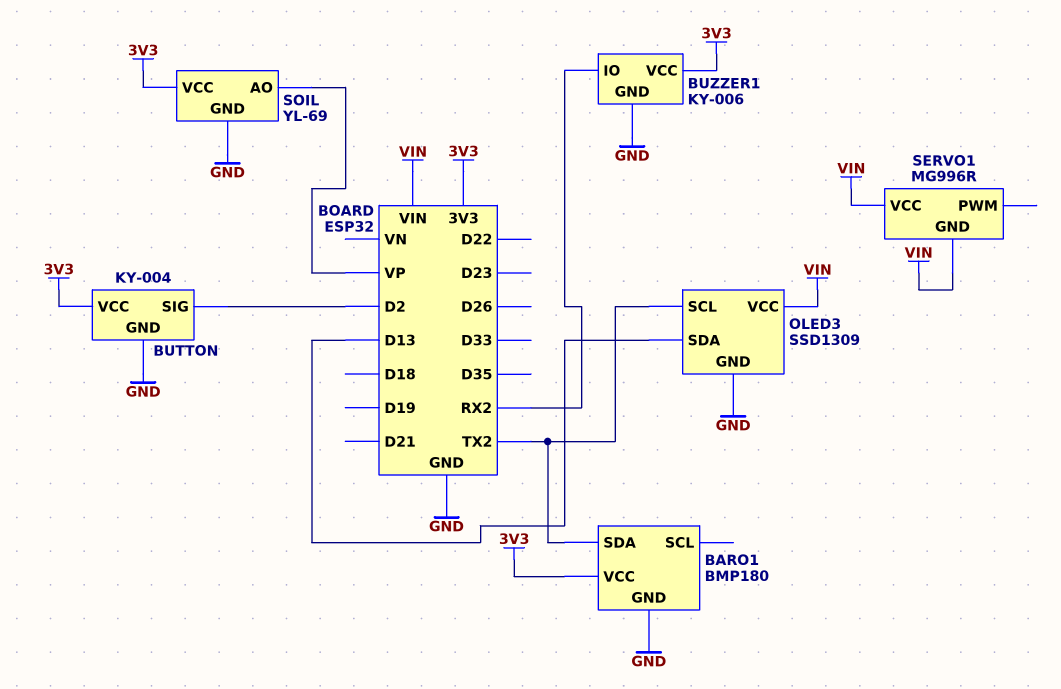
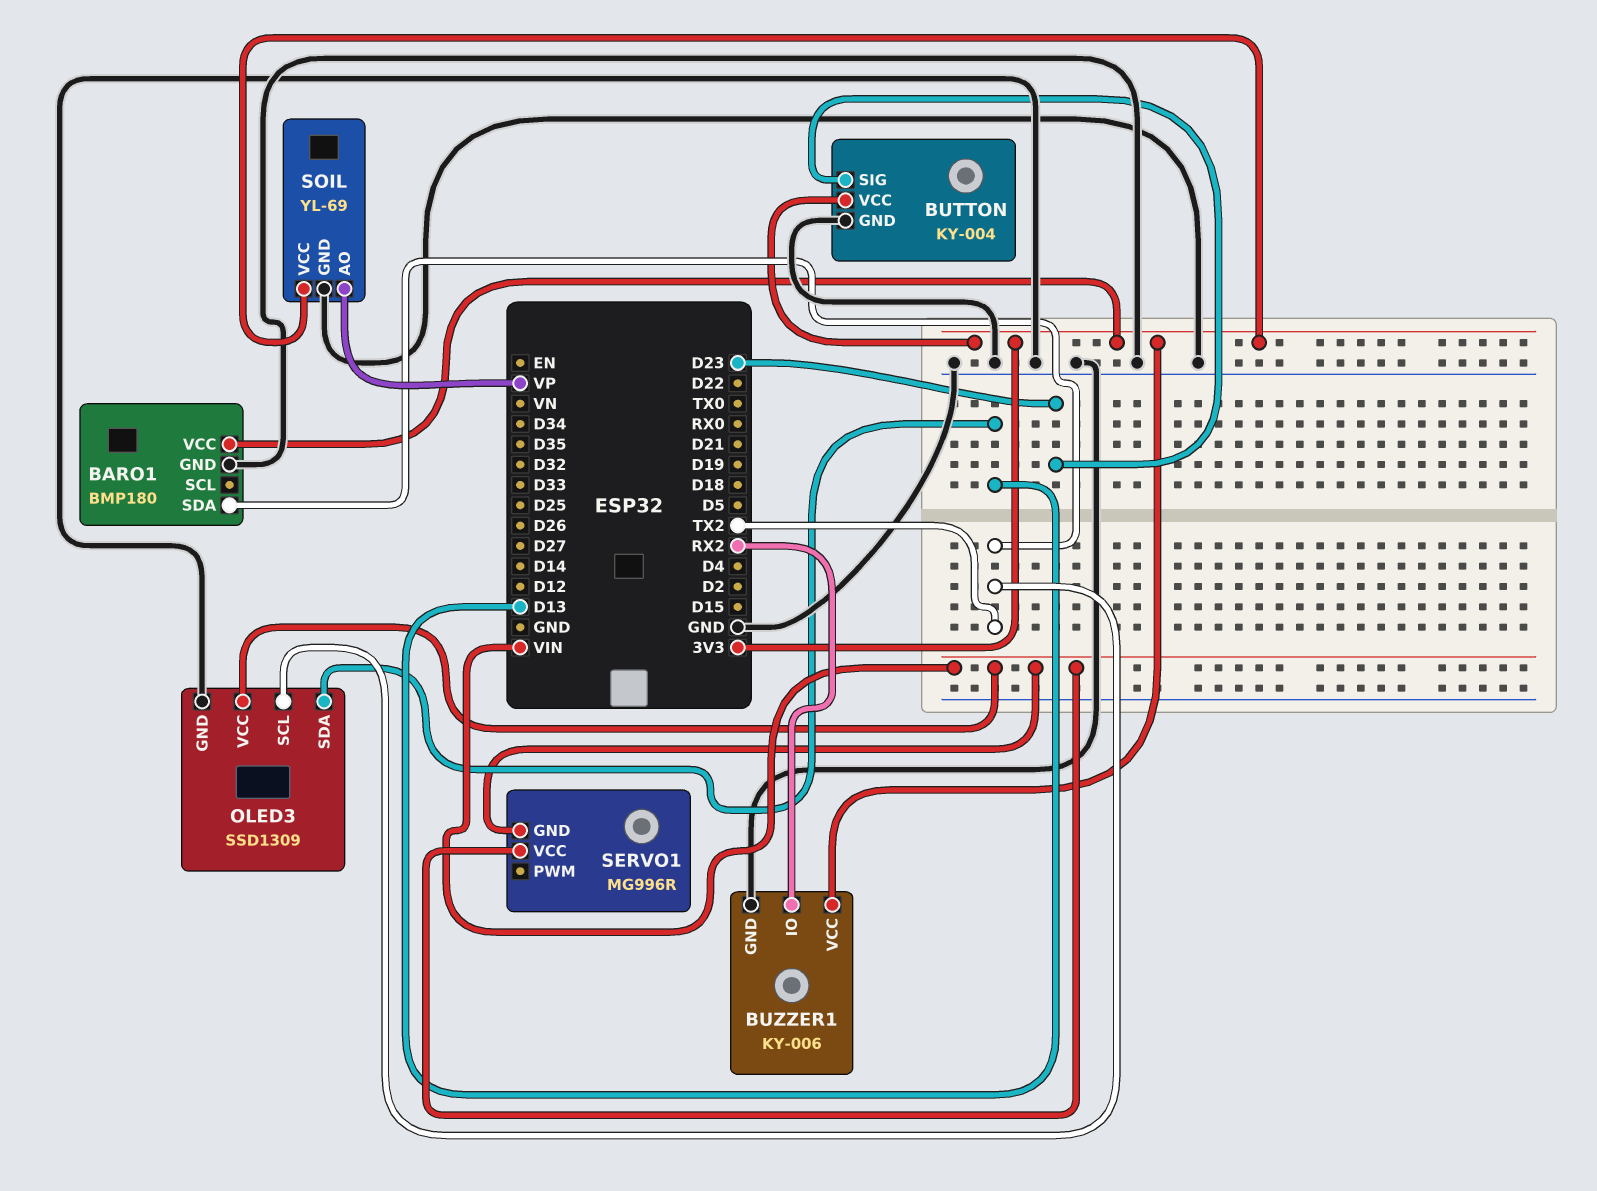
BUTTON pin SIG: D2 -> D23

